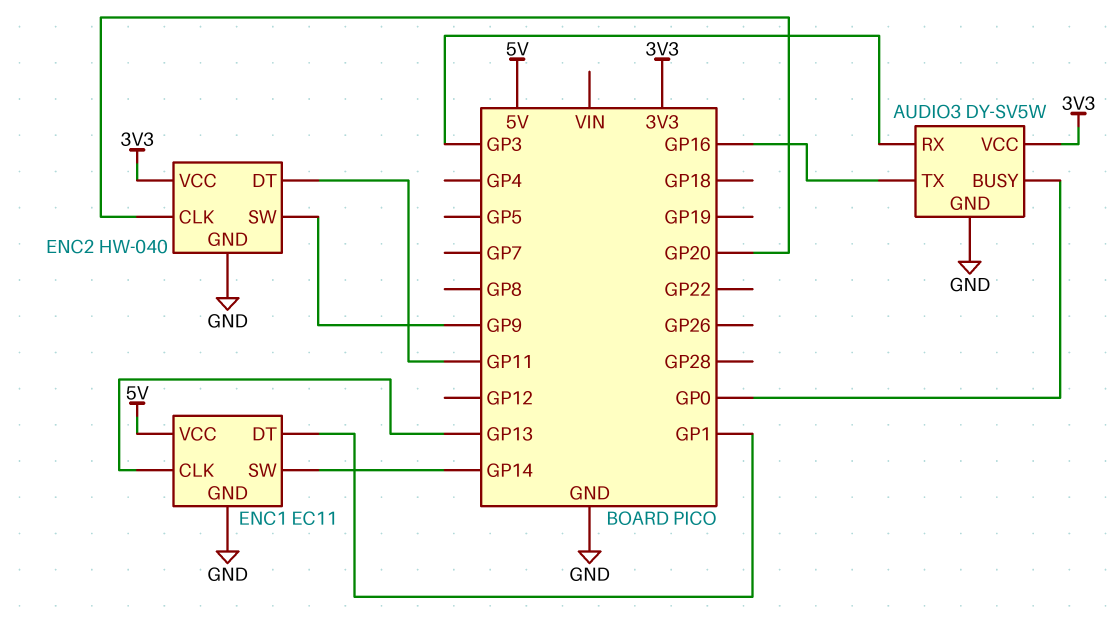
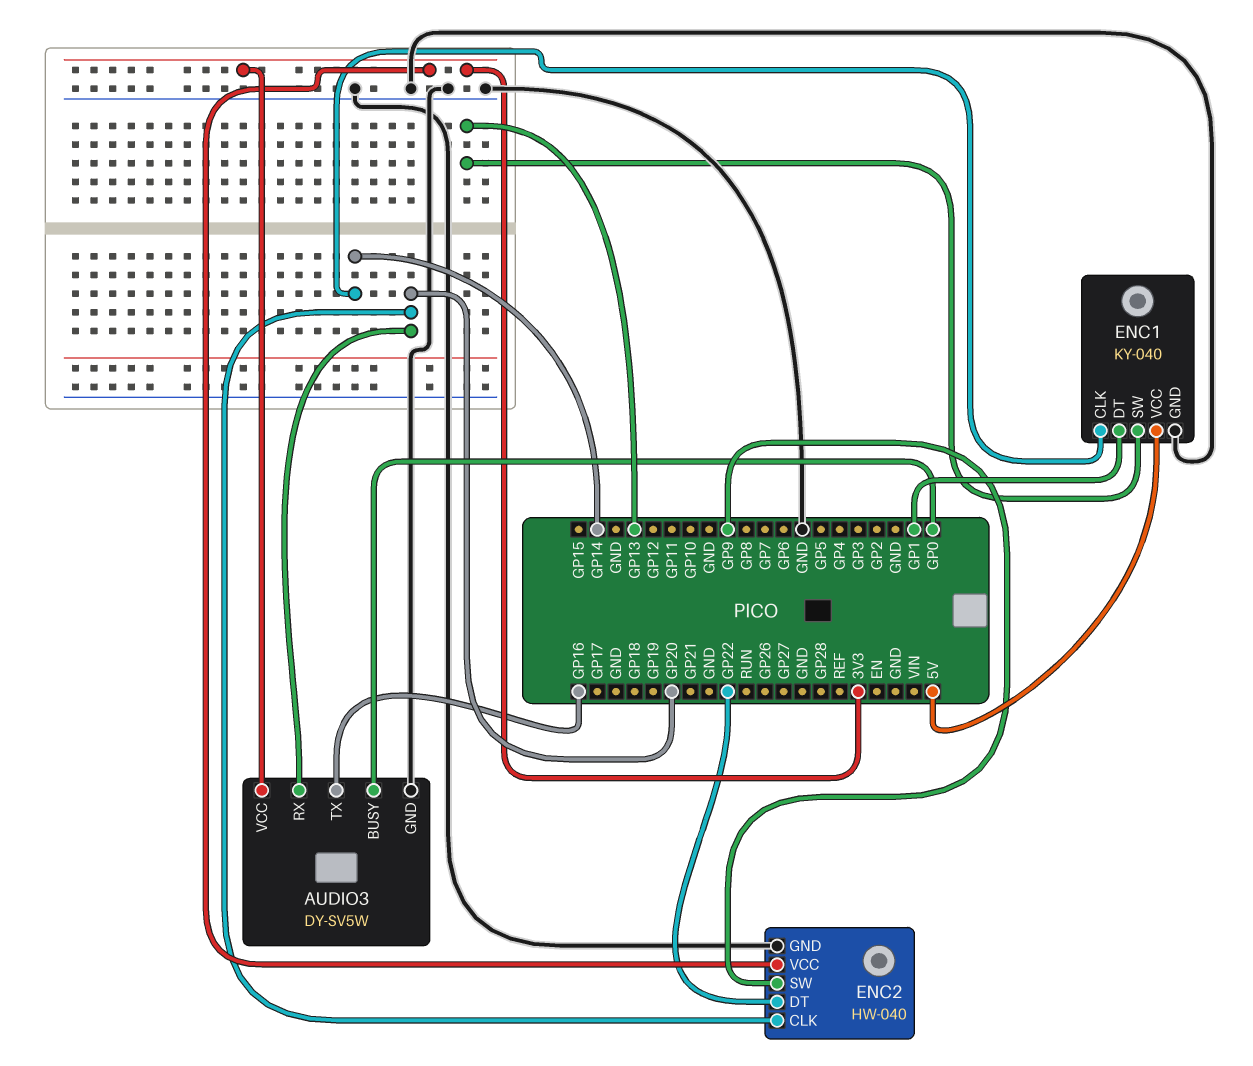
AUDIO3 pin RX: GP3 -> GP20
ENC1: EC11 -> KY-040
ENC1 pin CLK: GP13 -> GP14
ENC1 pin SW: GP14 -> GP13
ENC2 pin DT: GP11 -> GP22

